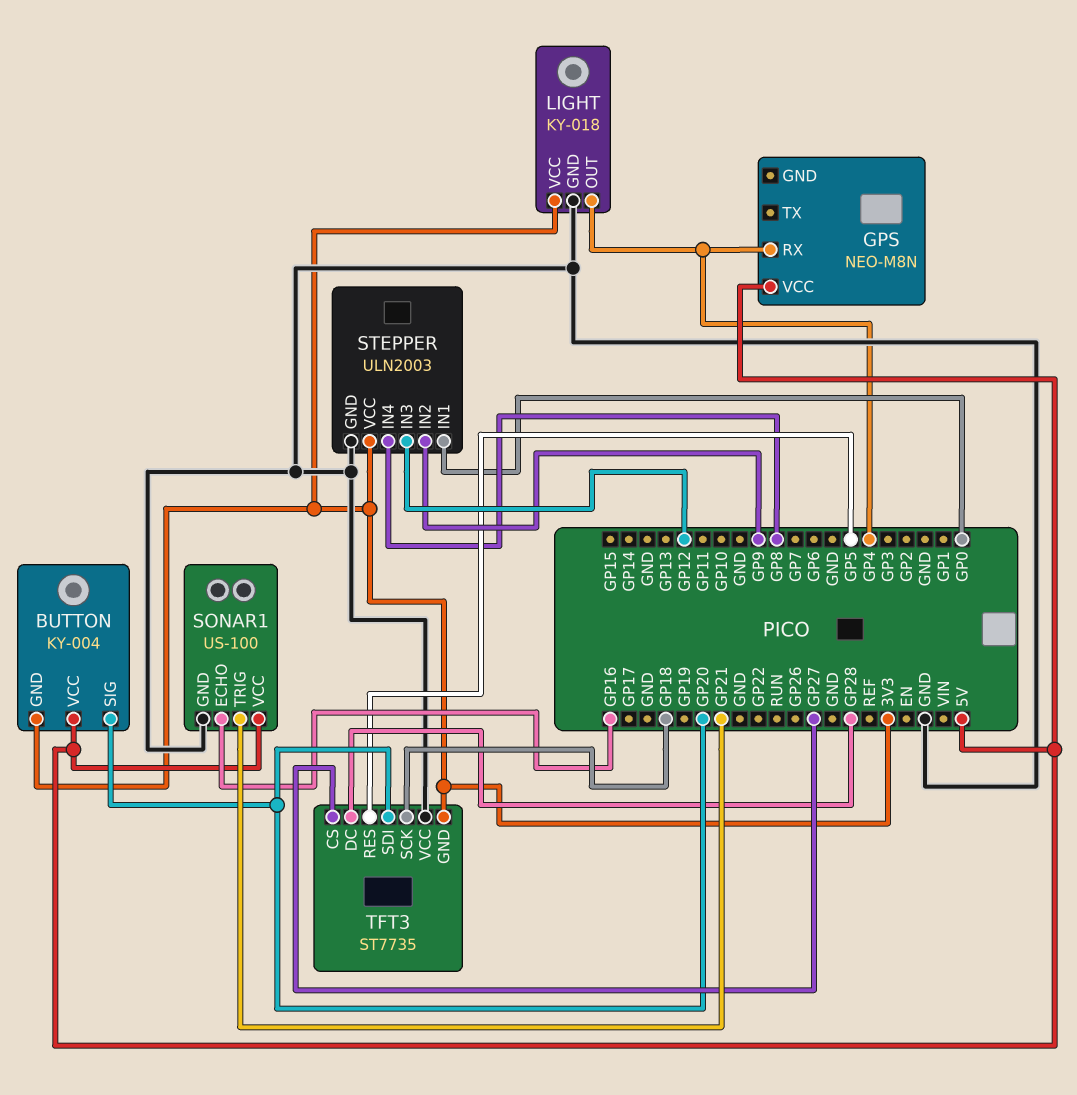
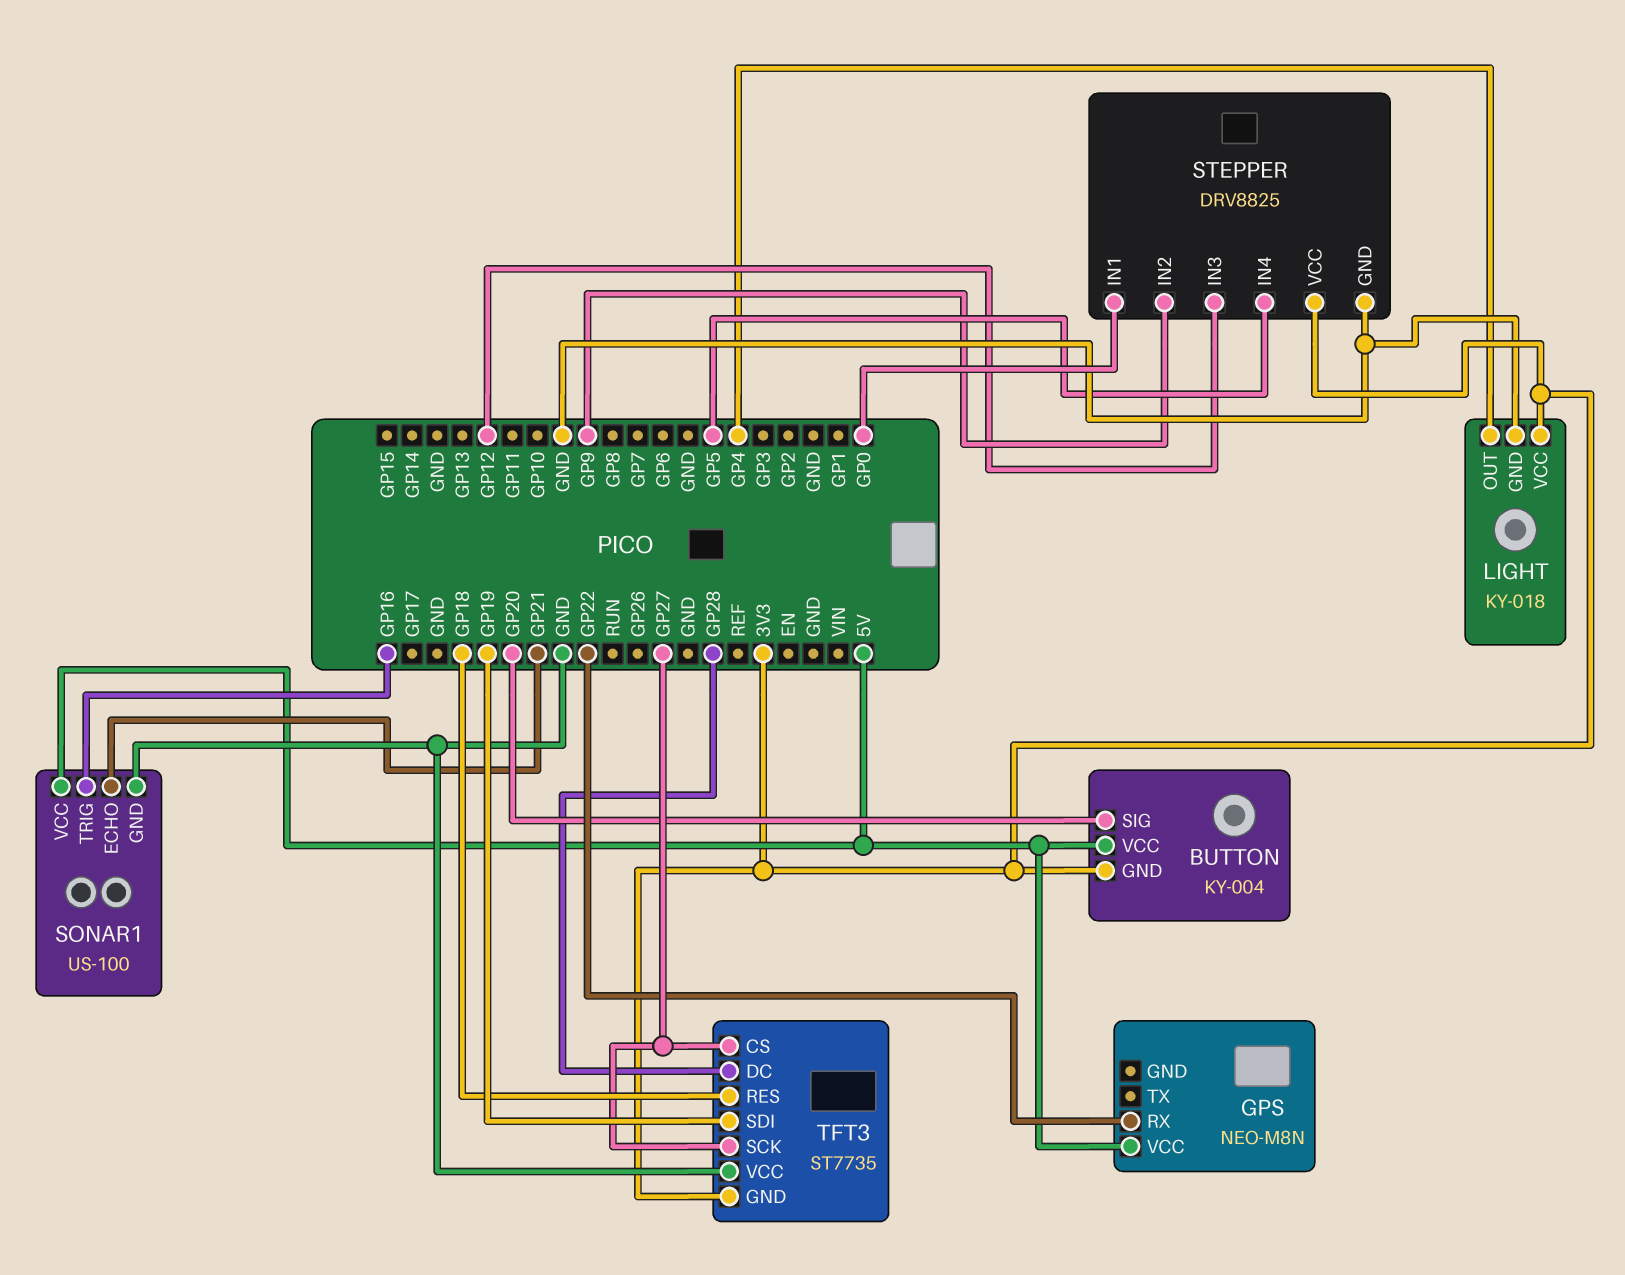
GPS pin RX: GP4 -> GP22
SONAR1 pin ECHO: GP16 -> GP21
SONAR1 pin TRIG: GP21 -> GP16
STEPPER: ULN2003 -> DRV8825
STEPPER pin IN4: GP8 -> GP5
TFT3 pin RES: GP5 -> GP18
TFT3 pin SCK: GP18 -> GP27
TFT3 pin SDI: GP20 -> GP19

